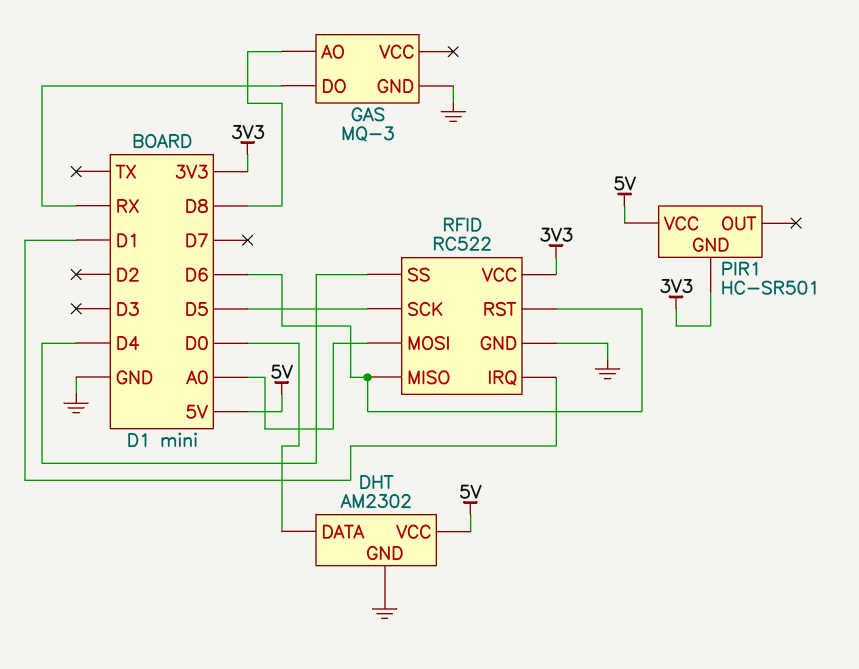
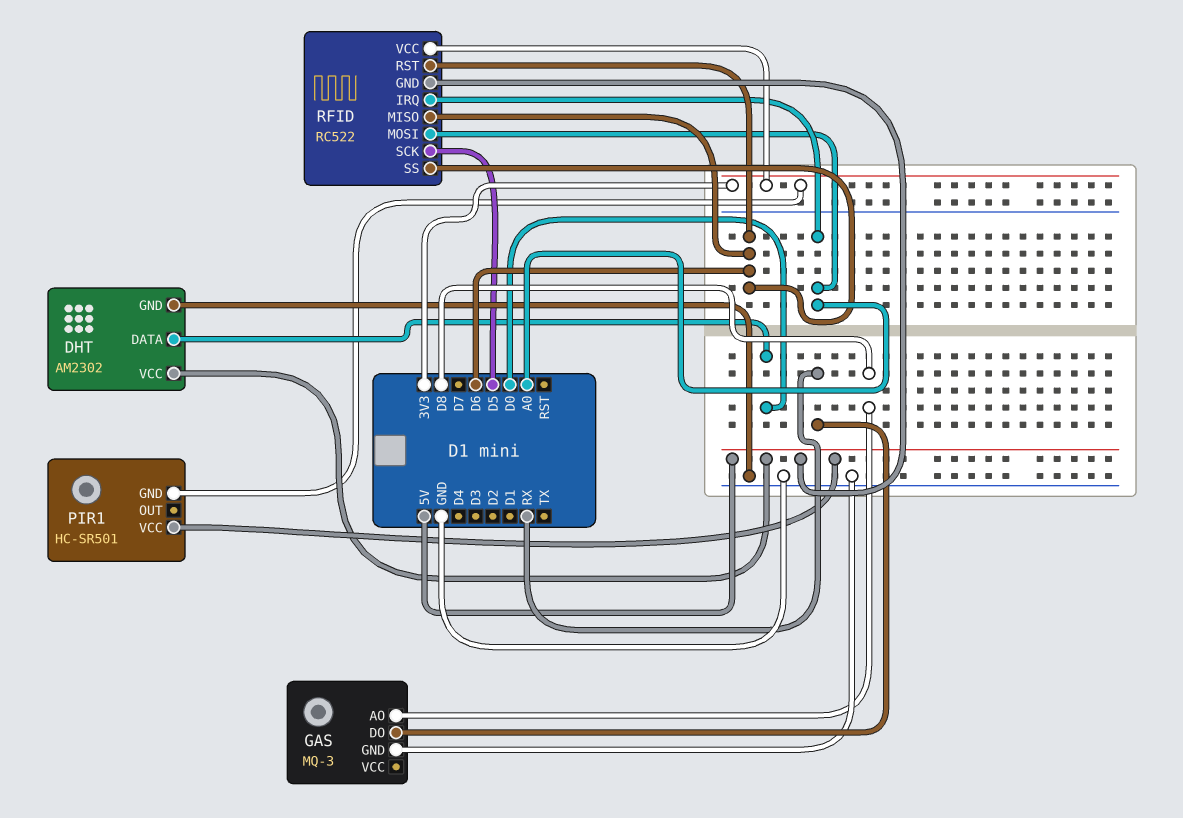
RFID pin GND: GND -> 5V
RFID pin IRQ: D1 -> A0
RFID pin SS: D4 -> D6

